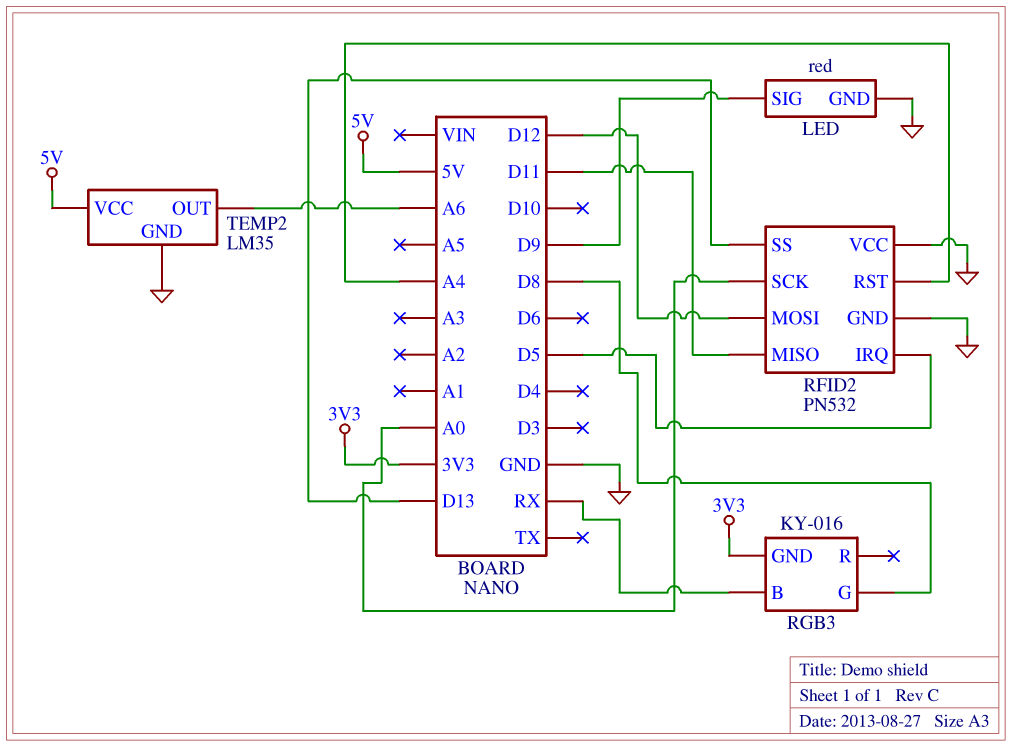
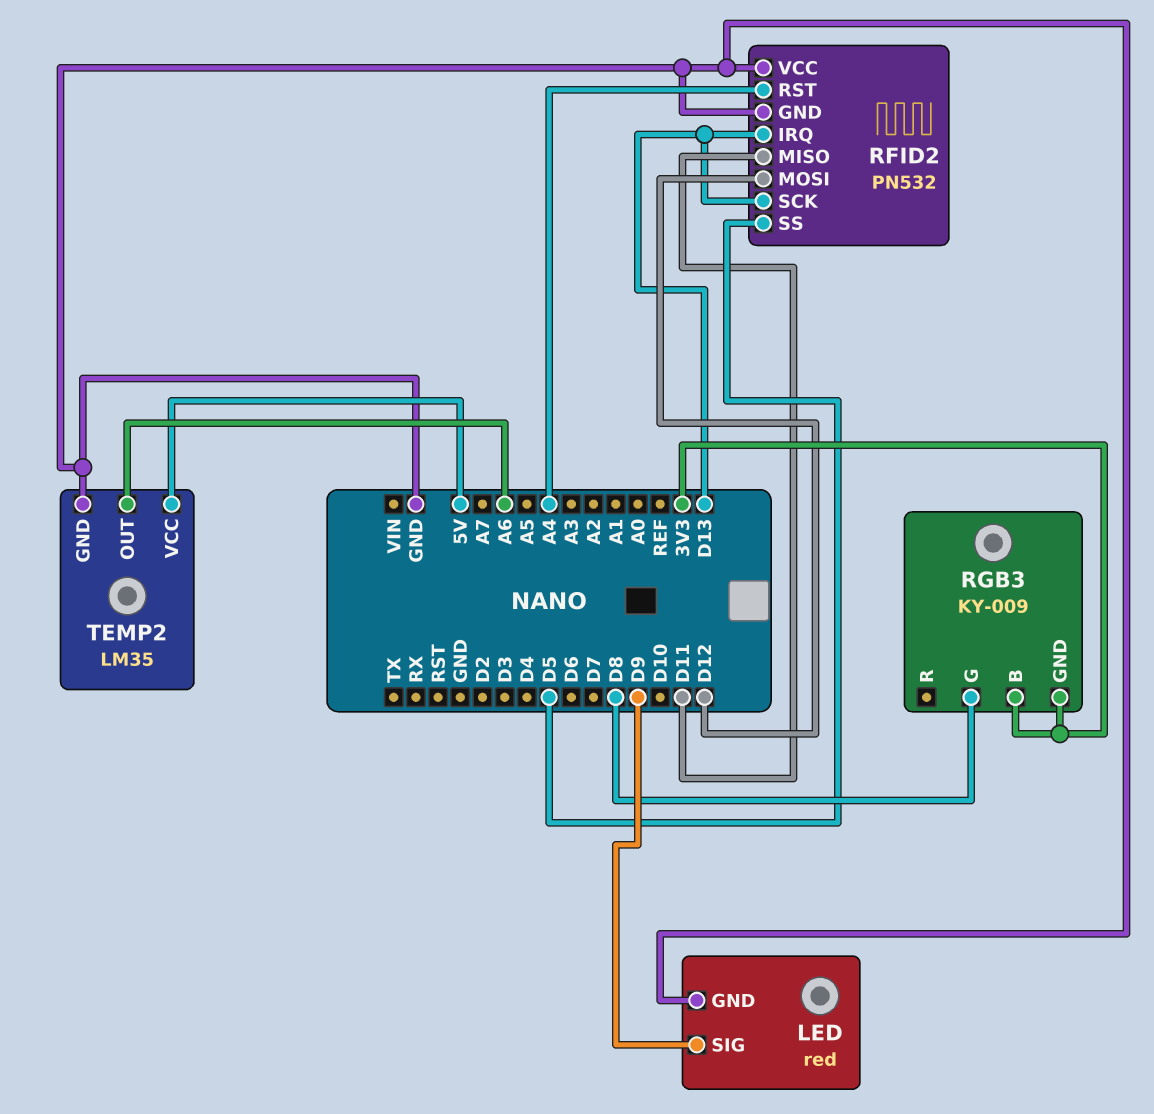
RFID2 pin IRQ: D5 -> D13
RFID2 pin SCK: A0 -> D13
RFID2 pin SS: D13 -> D5
RGB3: KY-016 -> KY-009
RGB3 pin B: RX -> 3V3

